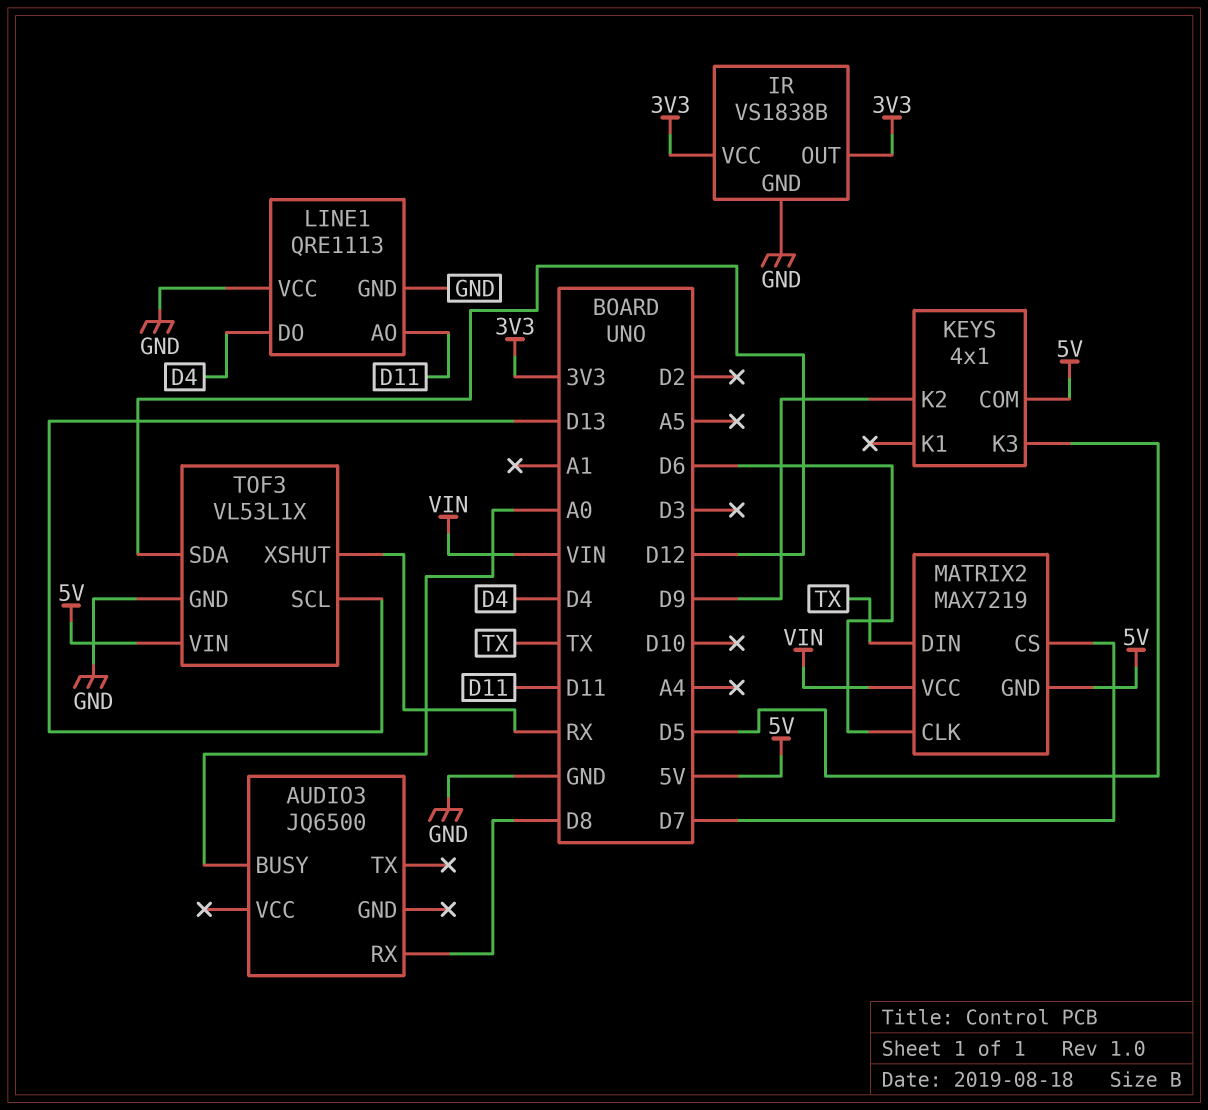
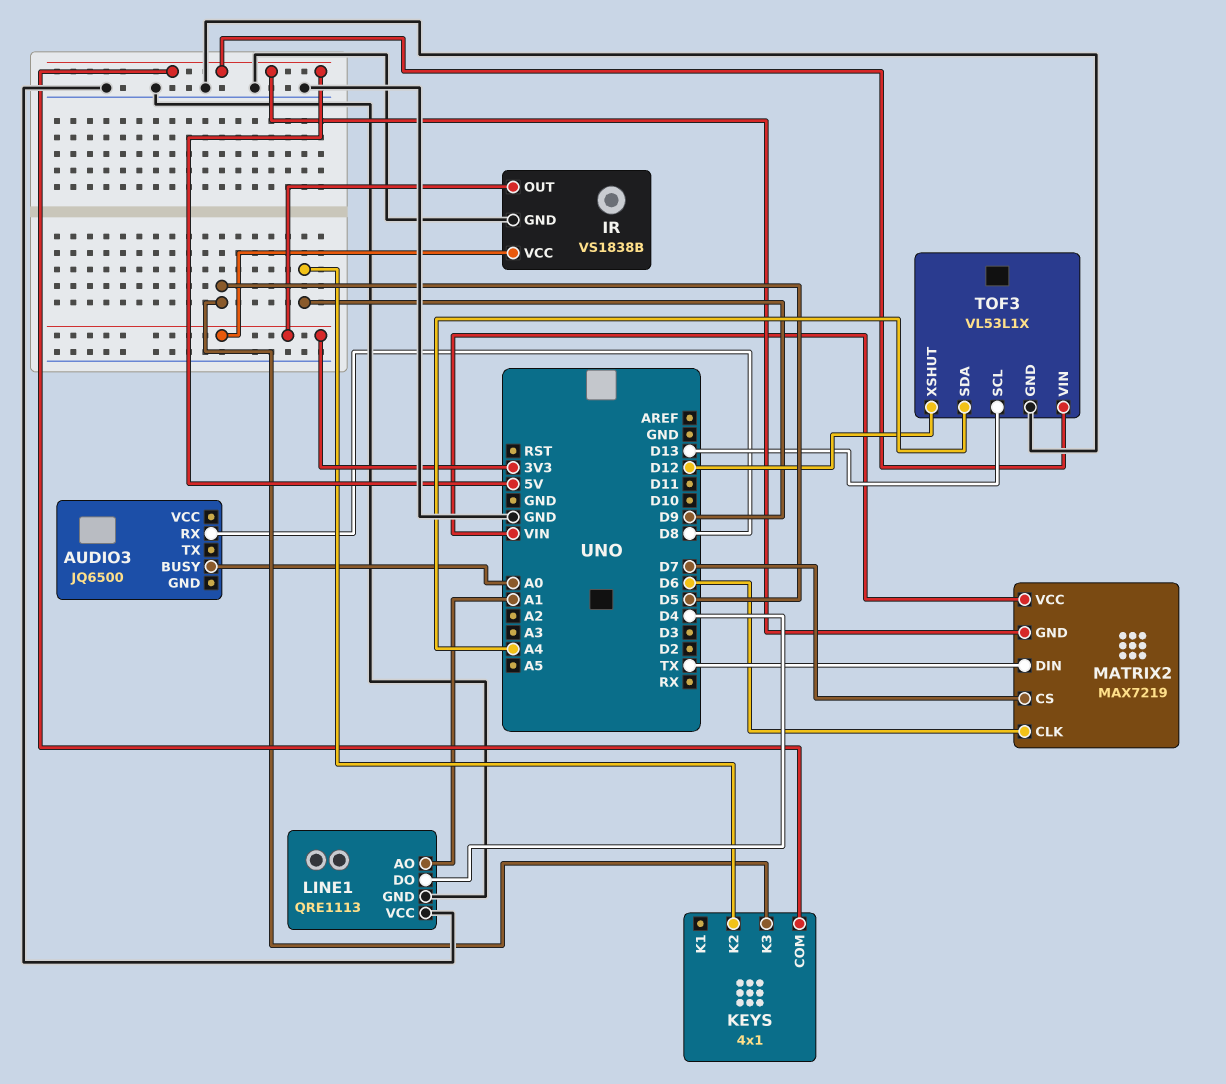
LINE1 pin AO: D11 -> A1
TOF3 pin SDA: D12 -> A4
TOF3 pin XSHUT: RX -> D12

